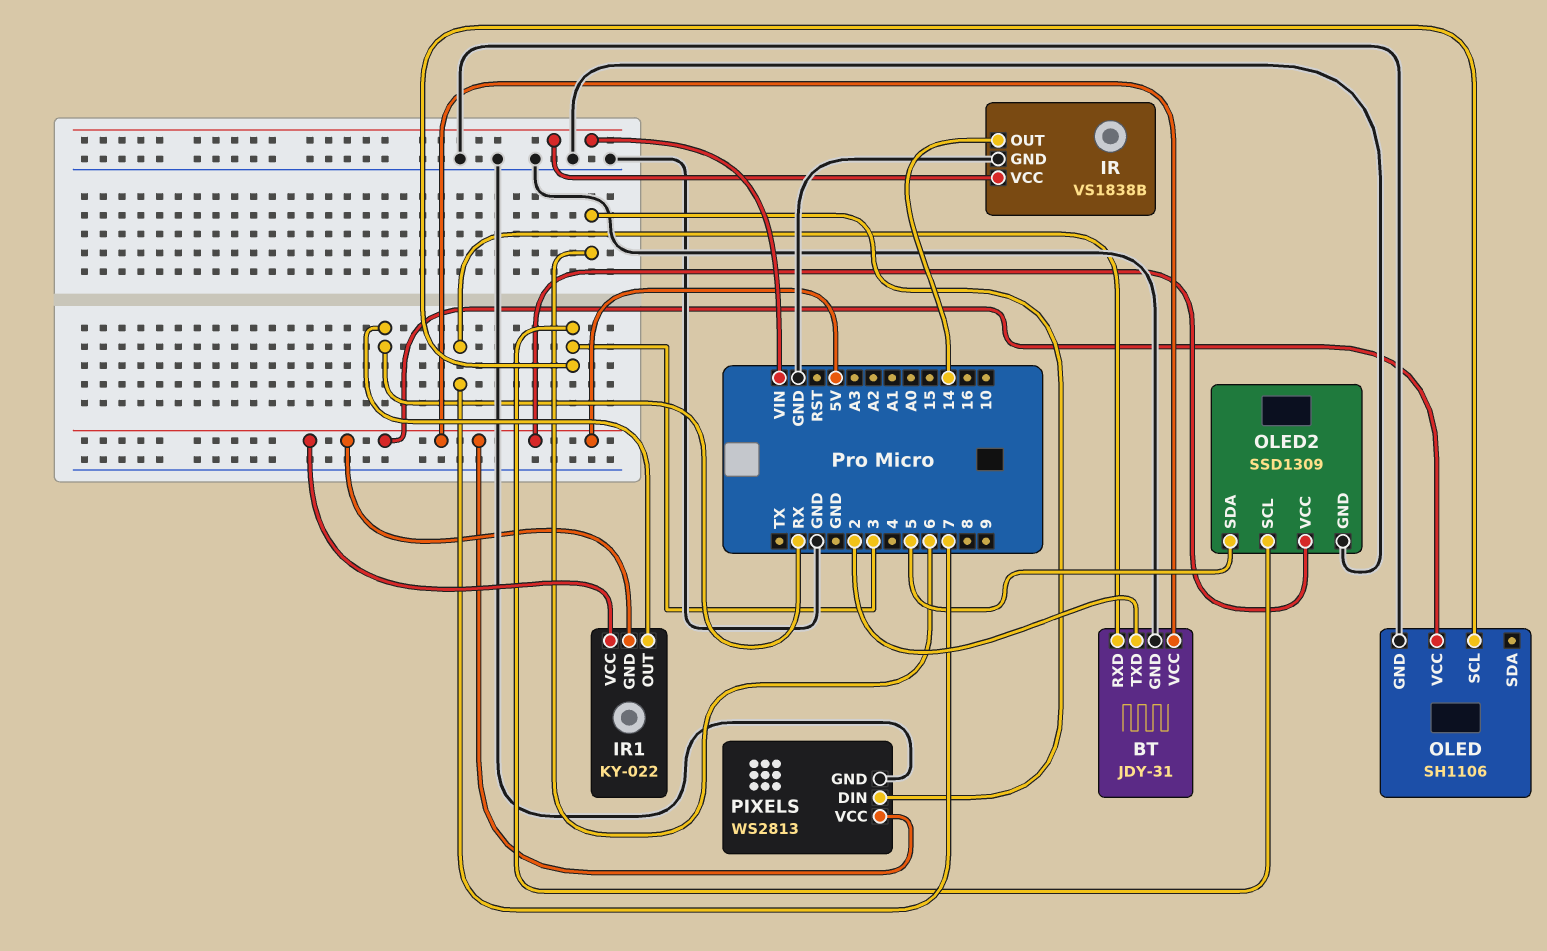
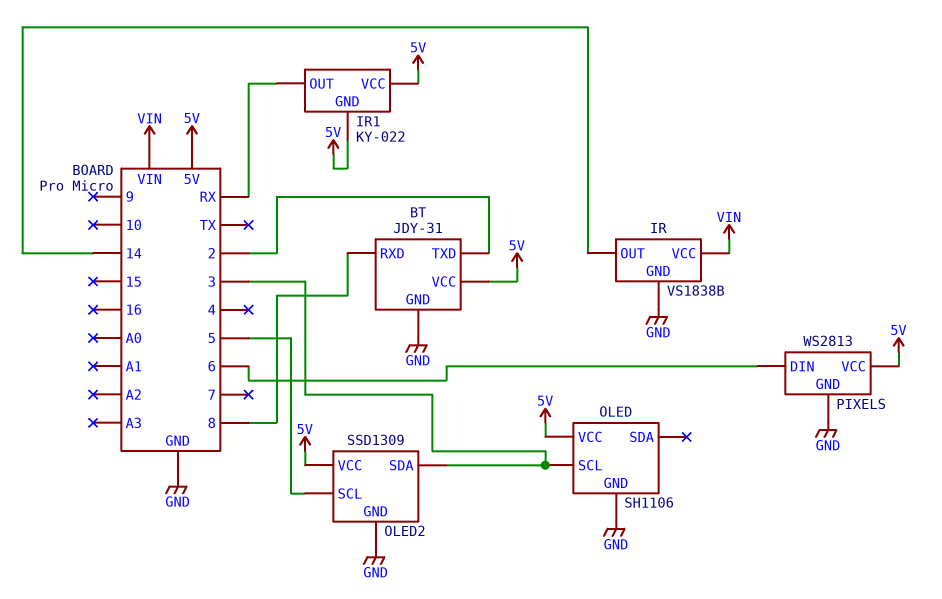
BT pin RXD: 7 -> 8
OLED2 pin SCL: 3 -> 5
OLED2 pin SDA: 5 -> 3

